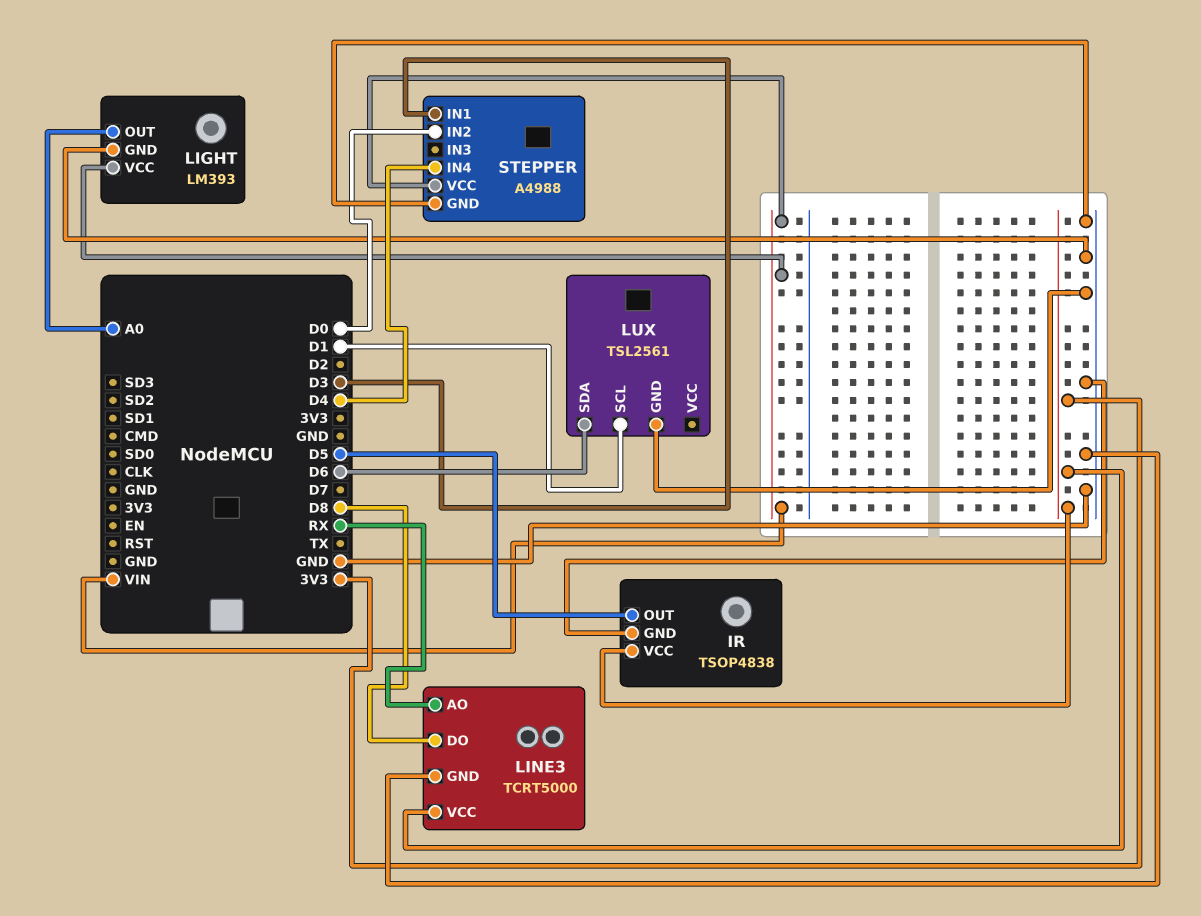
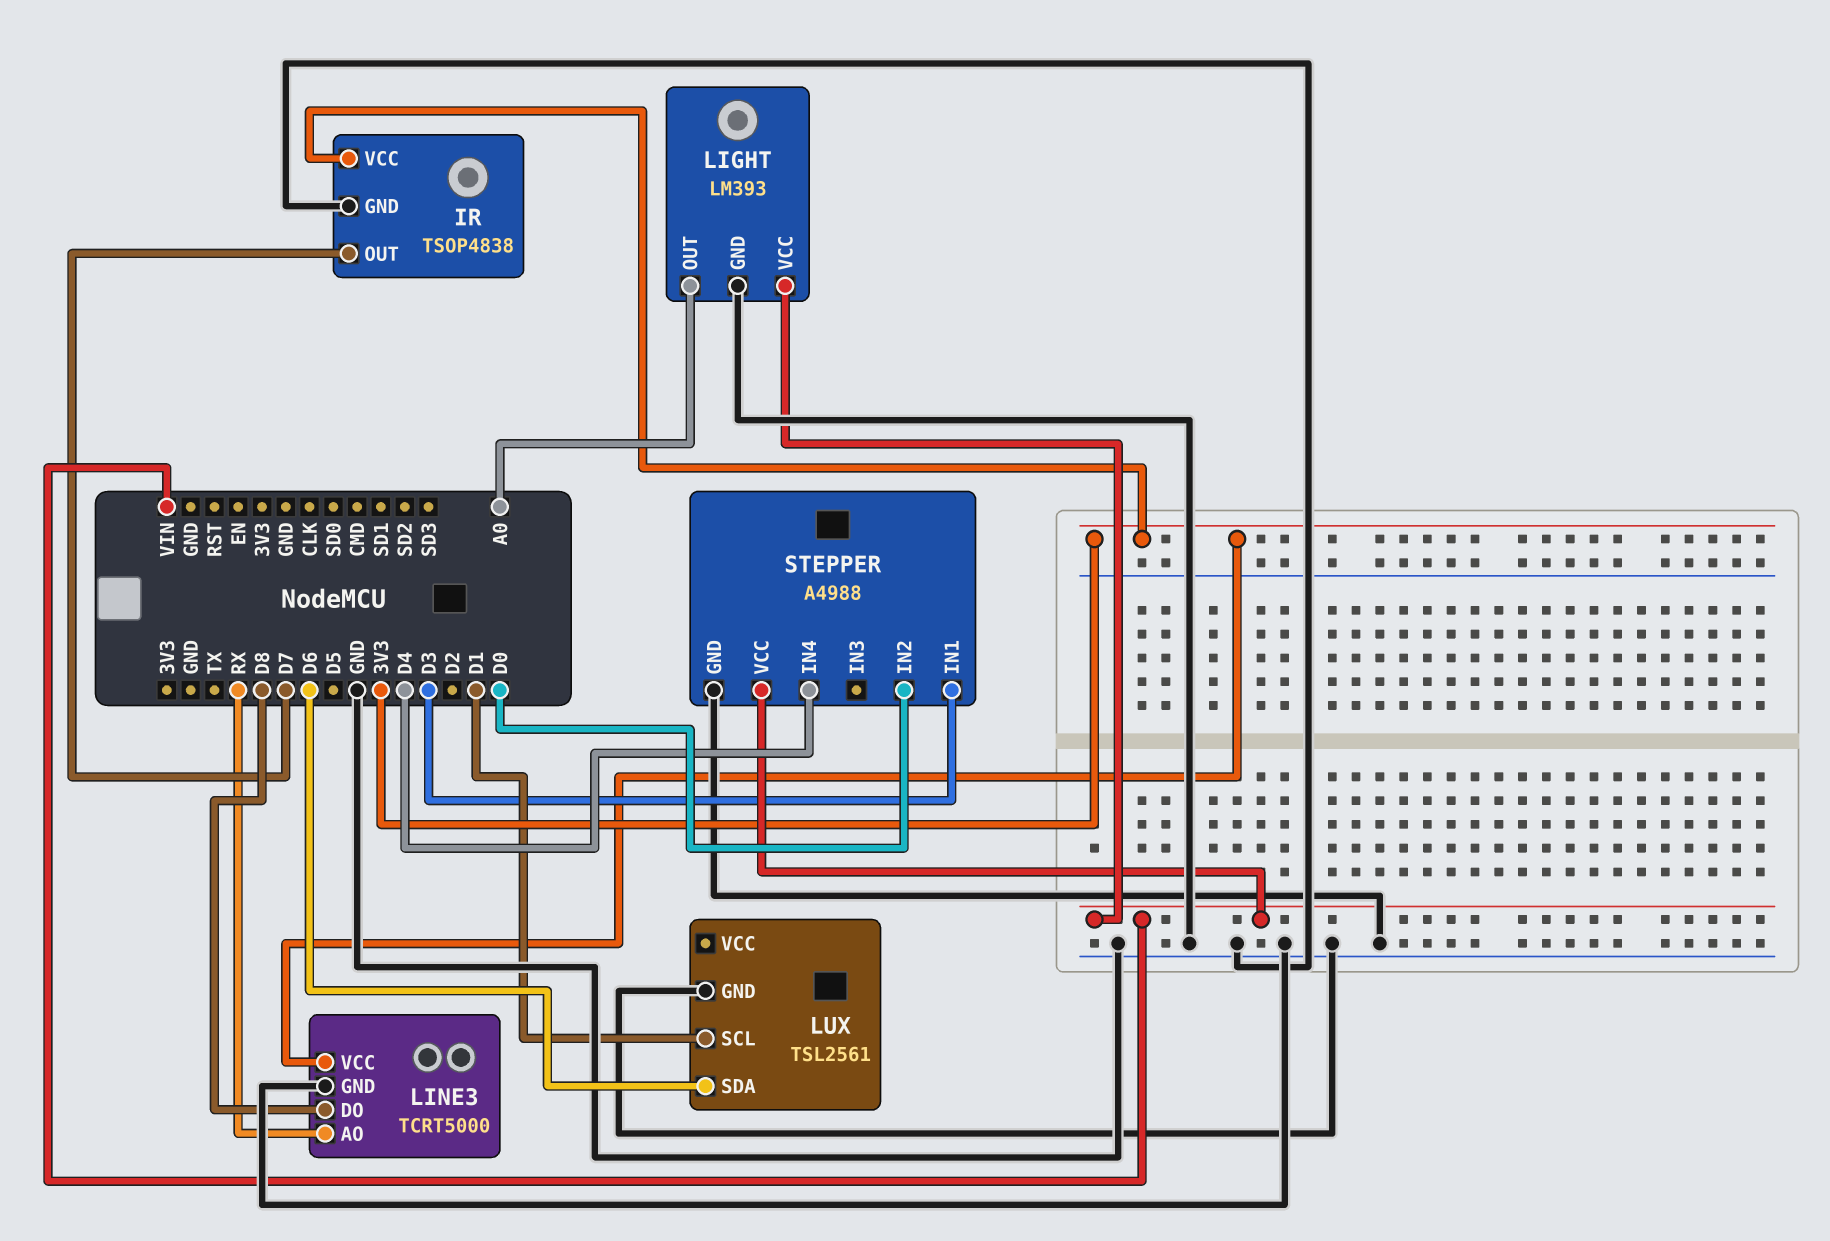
IR pin OUT: D5 -> D7

